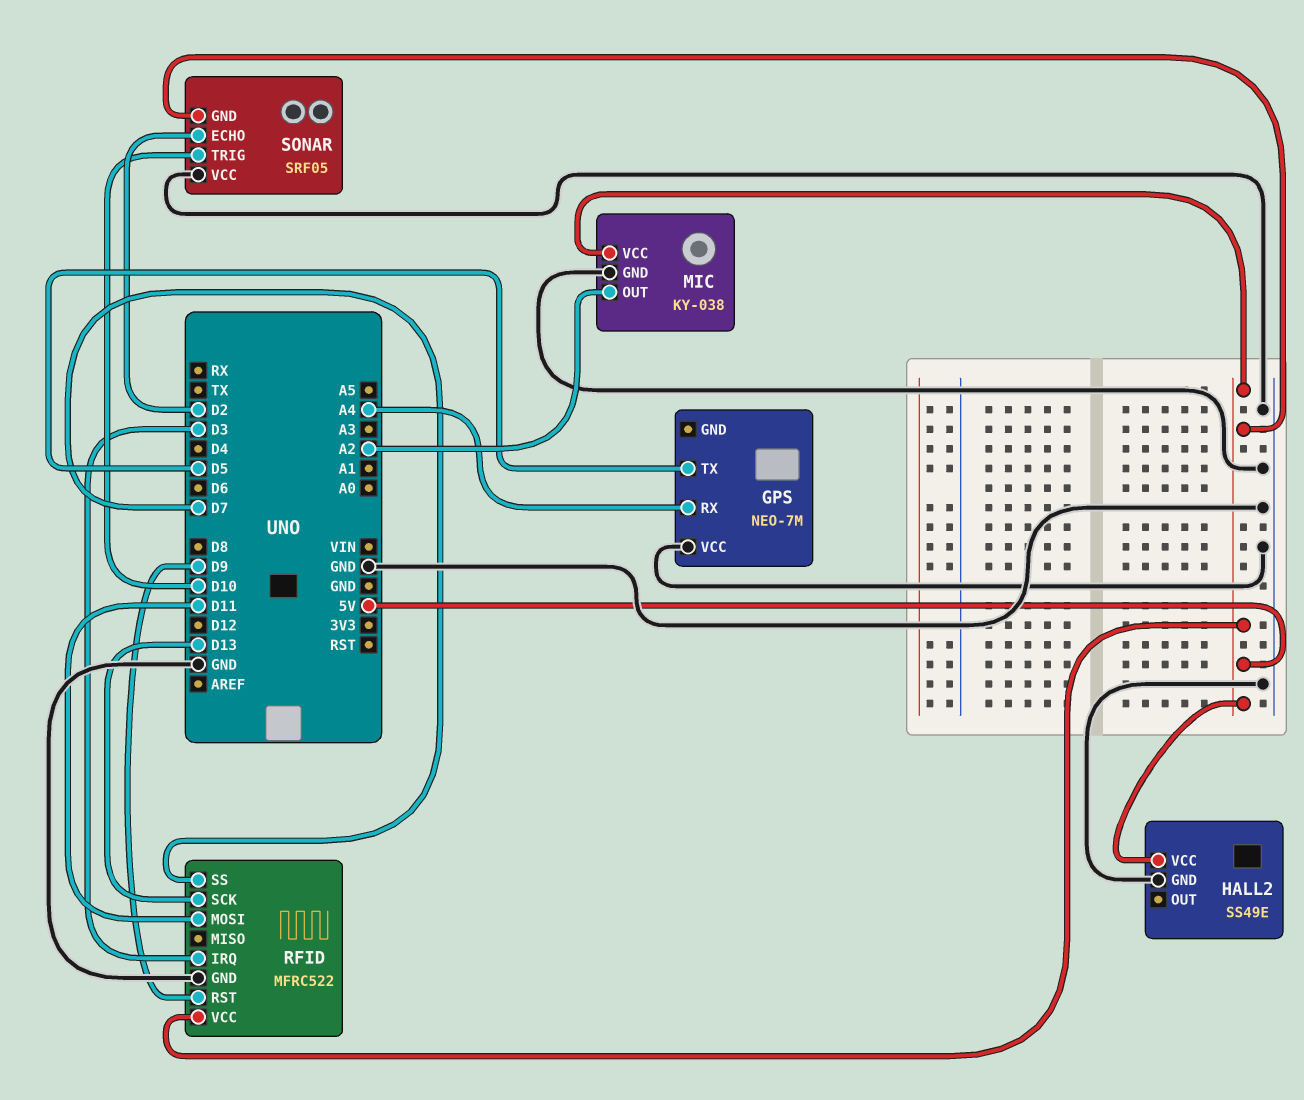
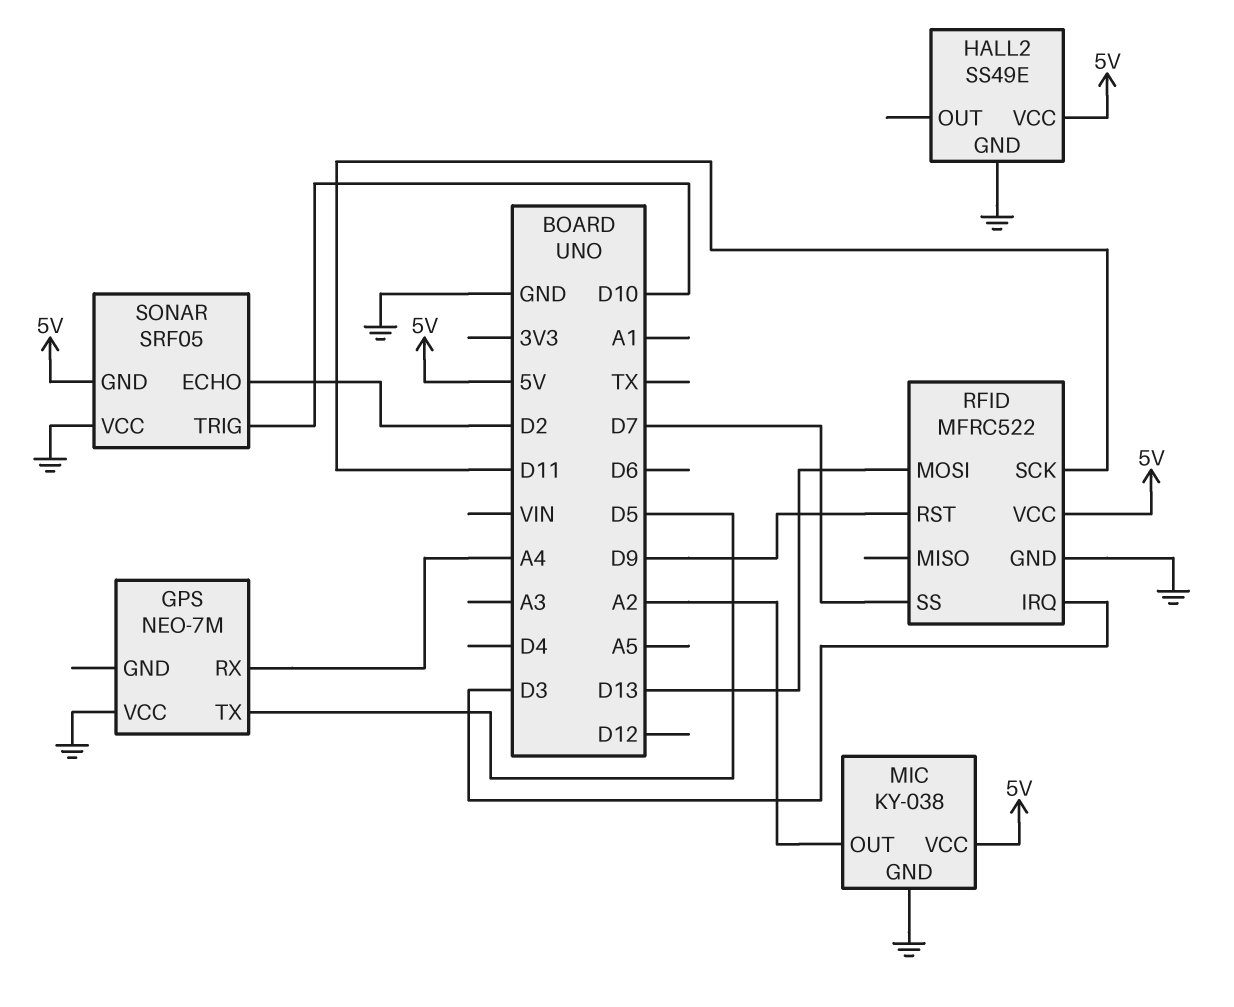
RFID pin MOSI: D11 -> D13
RFID pin SCK: D13 -> D11

